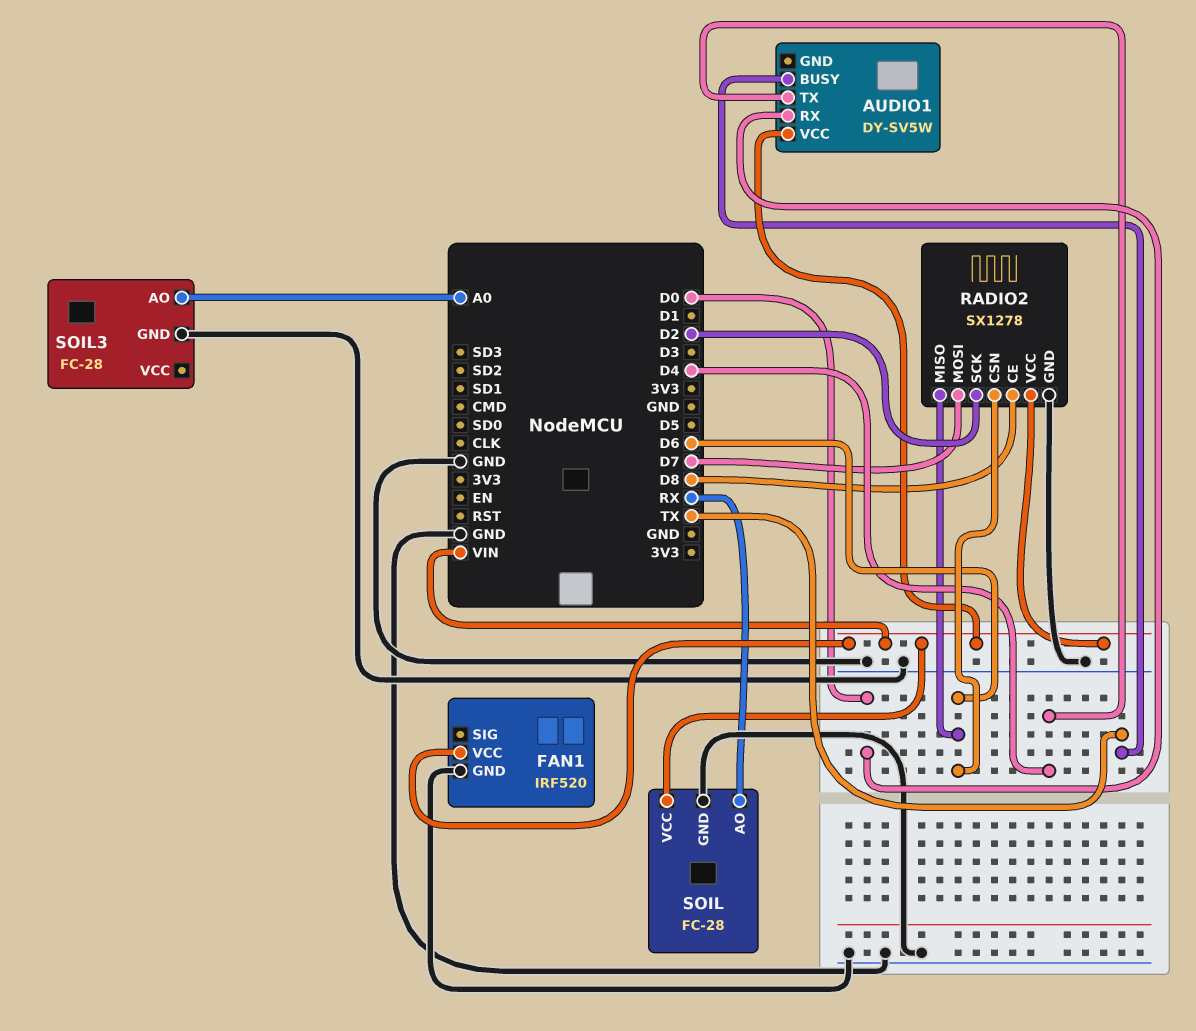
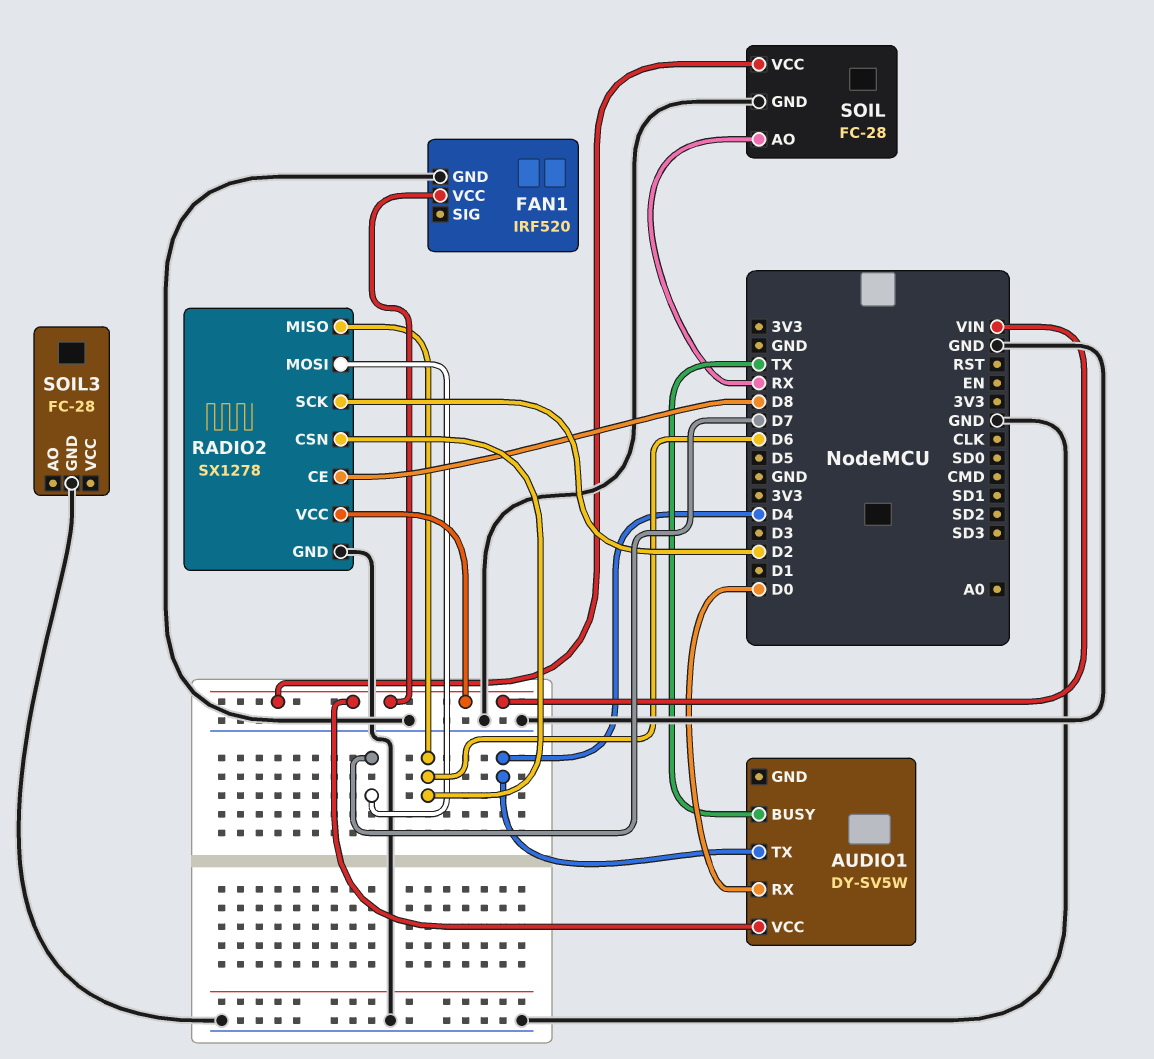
SOIL3 pin AO: A0 -> none

